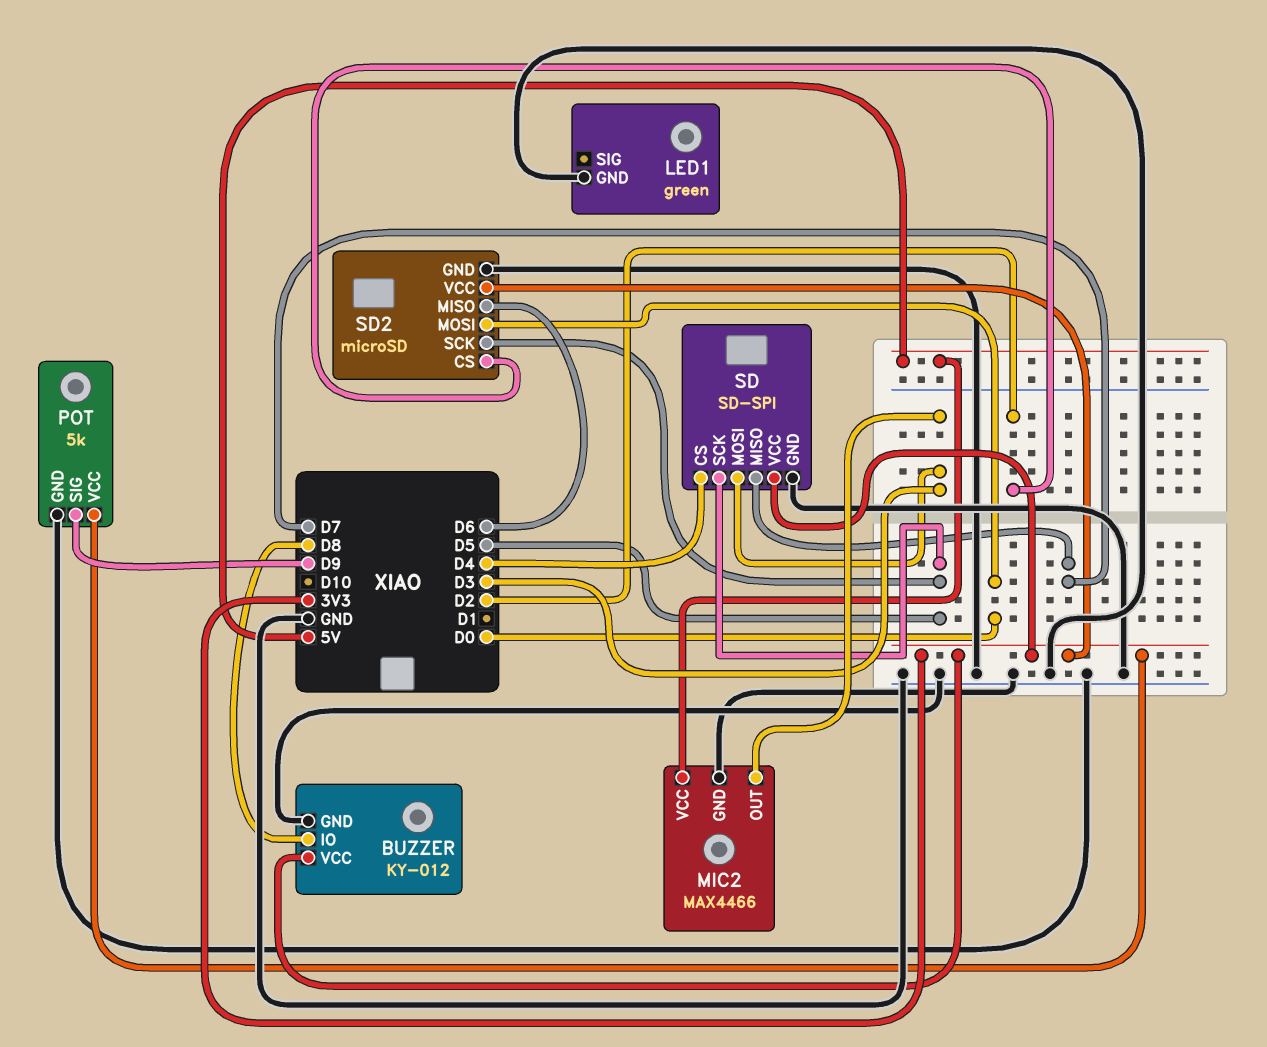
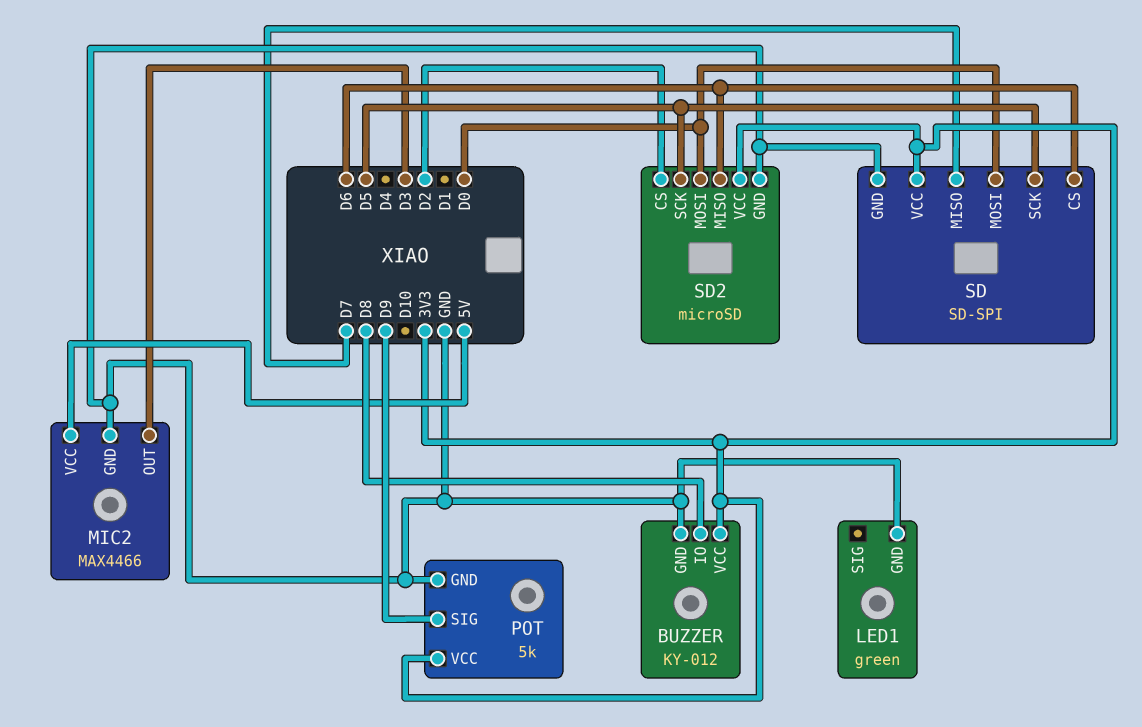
SD pin CS: D4 -> D6
SD pin MOSI: D3 -> D0

